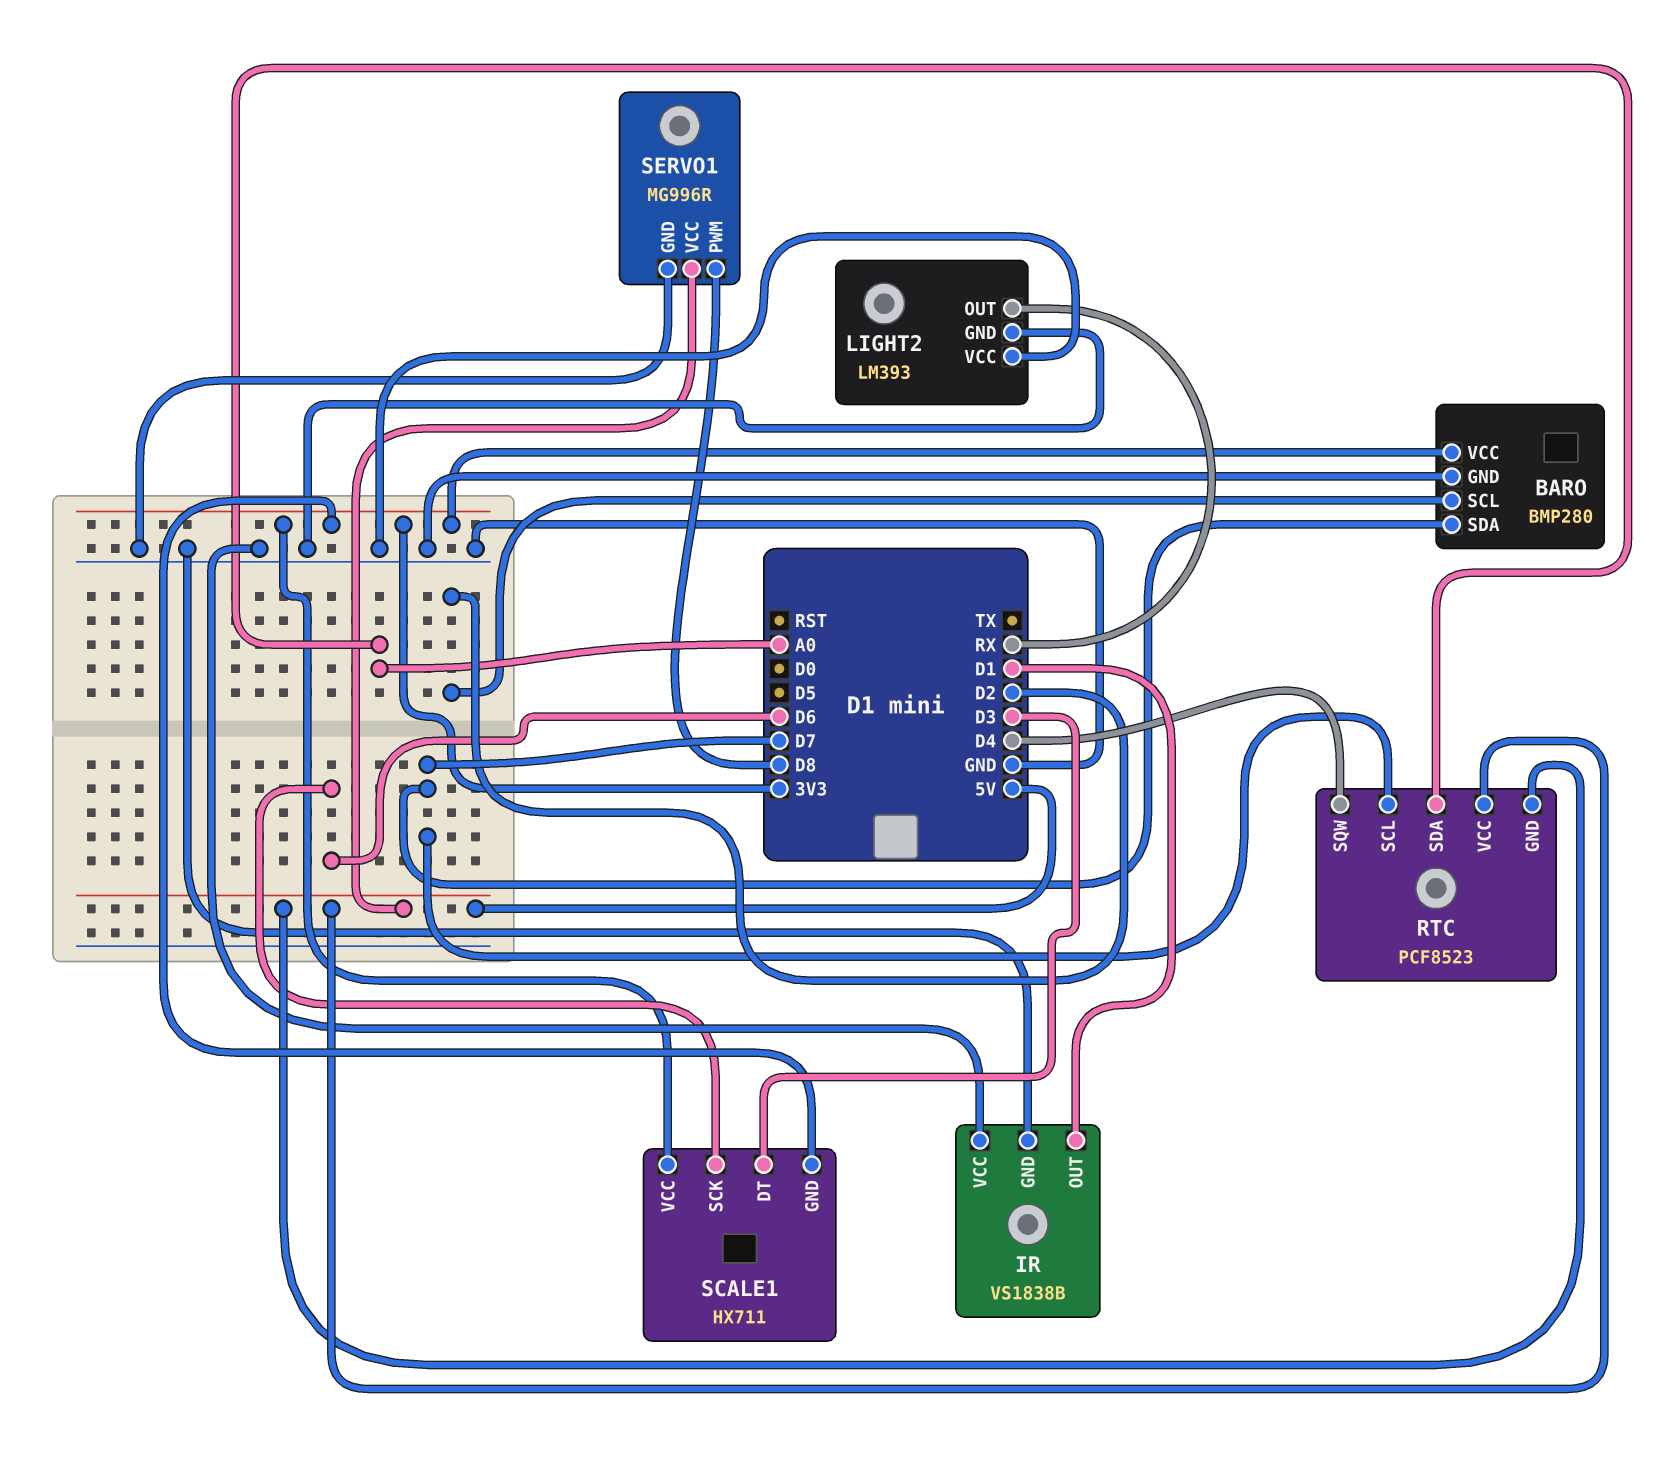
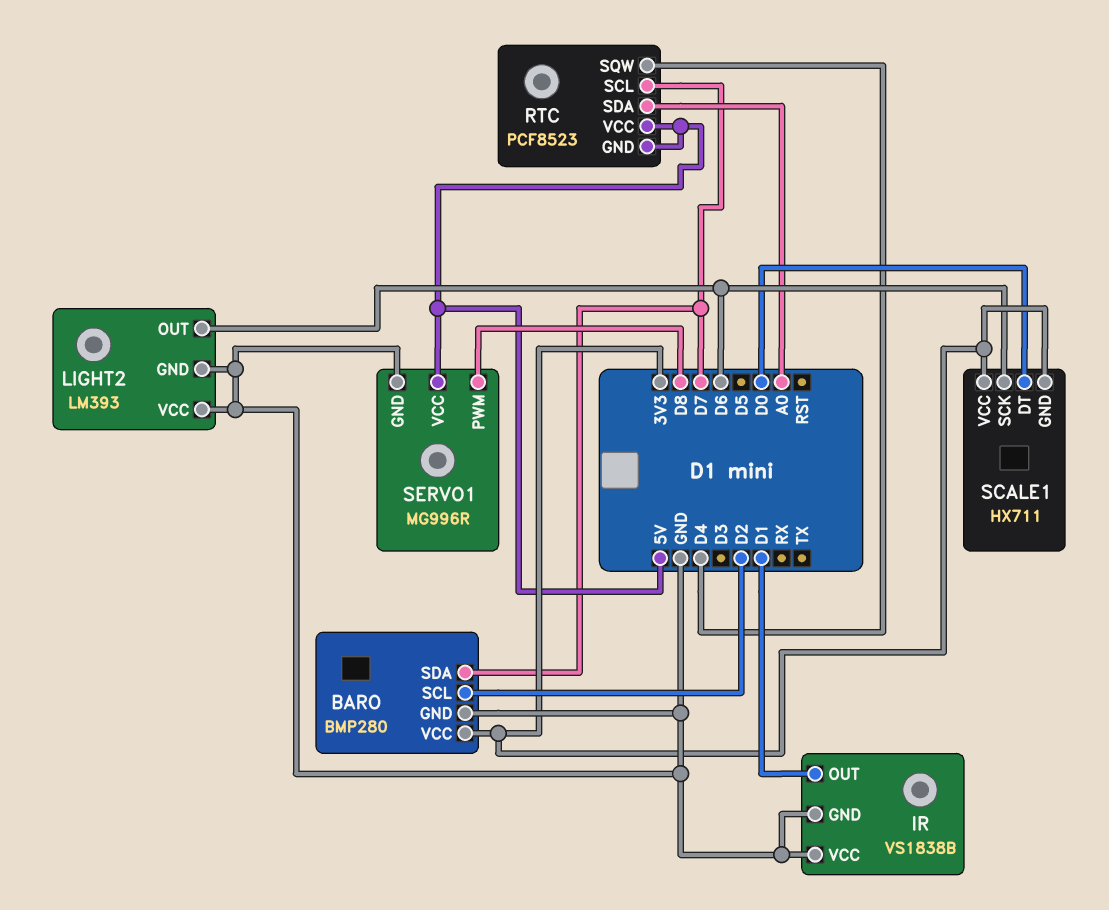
LIGHT2 pin OUT: RX -> D6
SCALE1 pin DT: D3 -> D0

